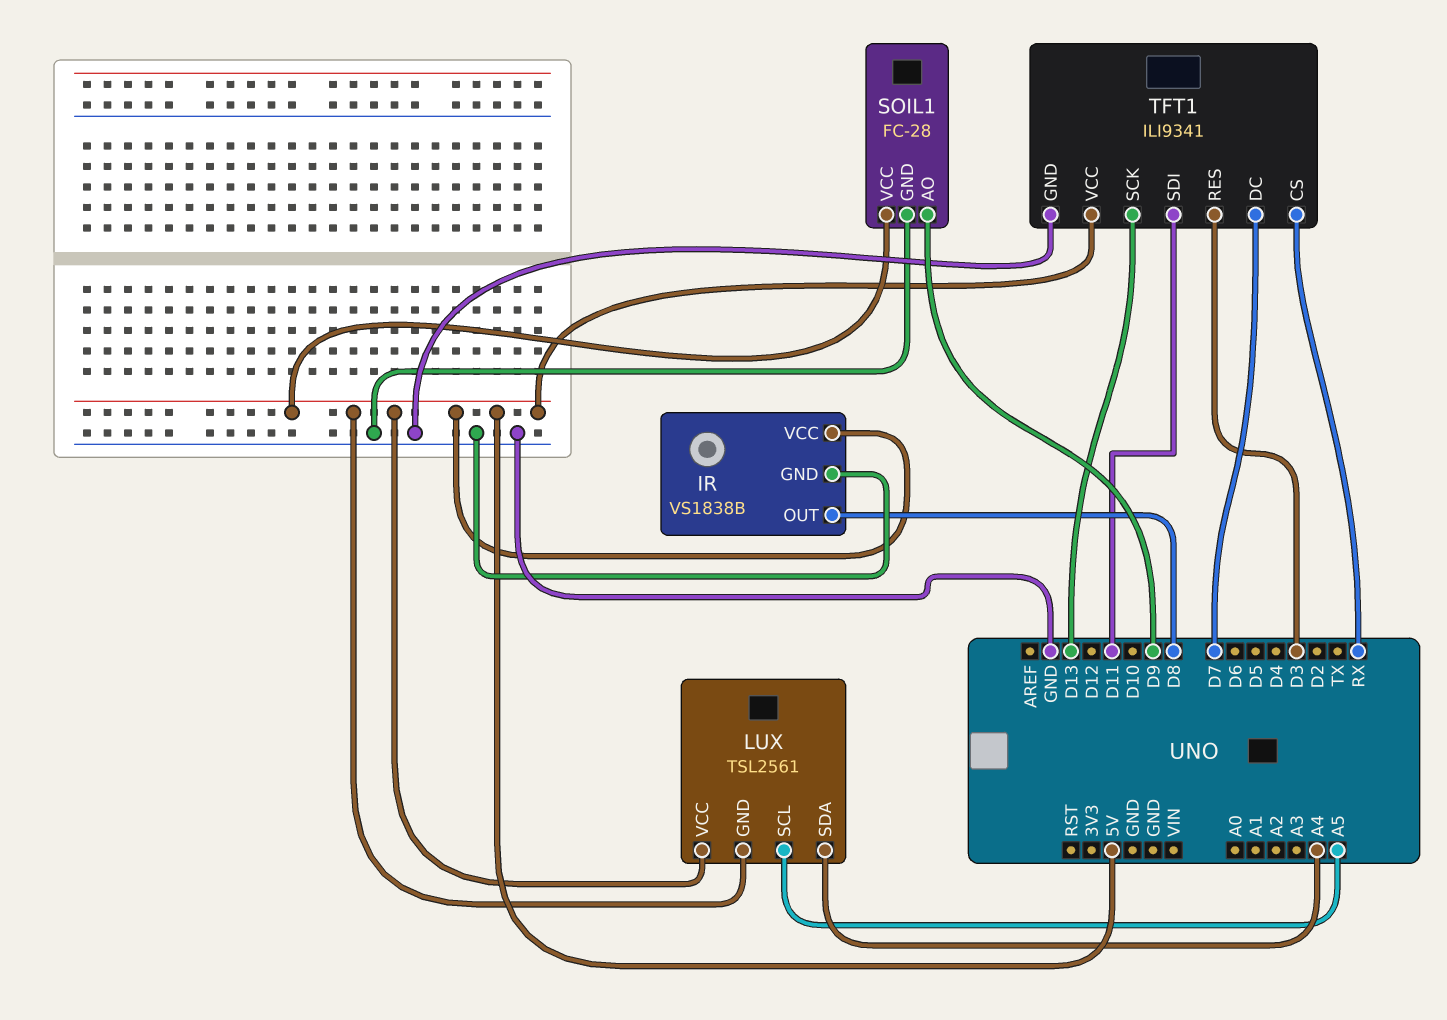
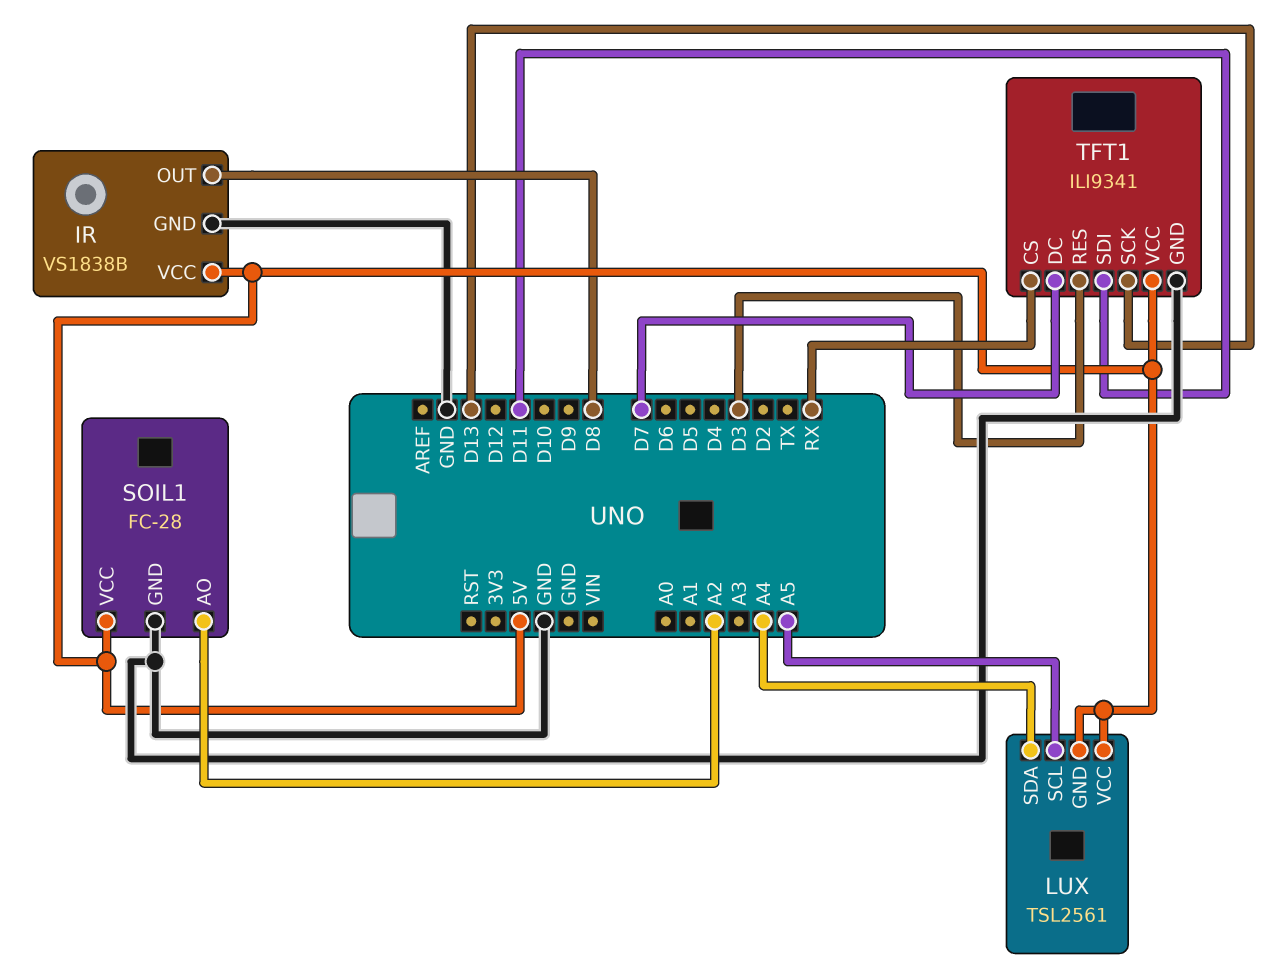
SOIL1 pin AO: D9 -> A2

